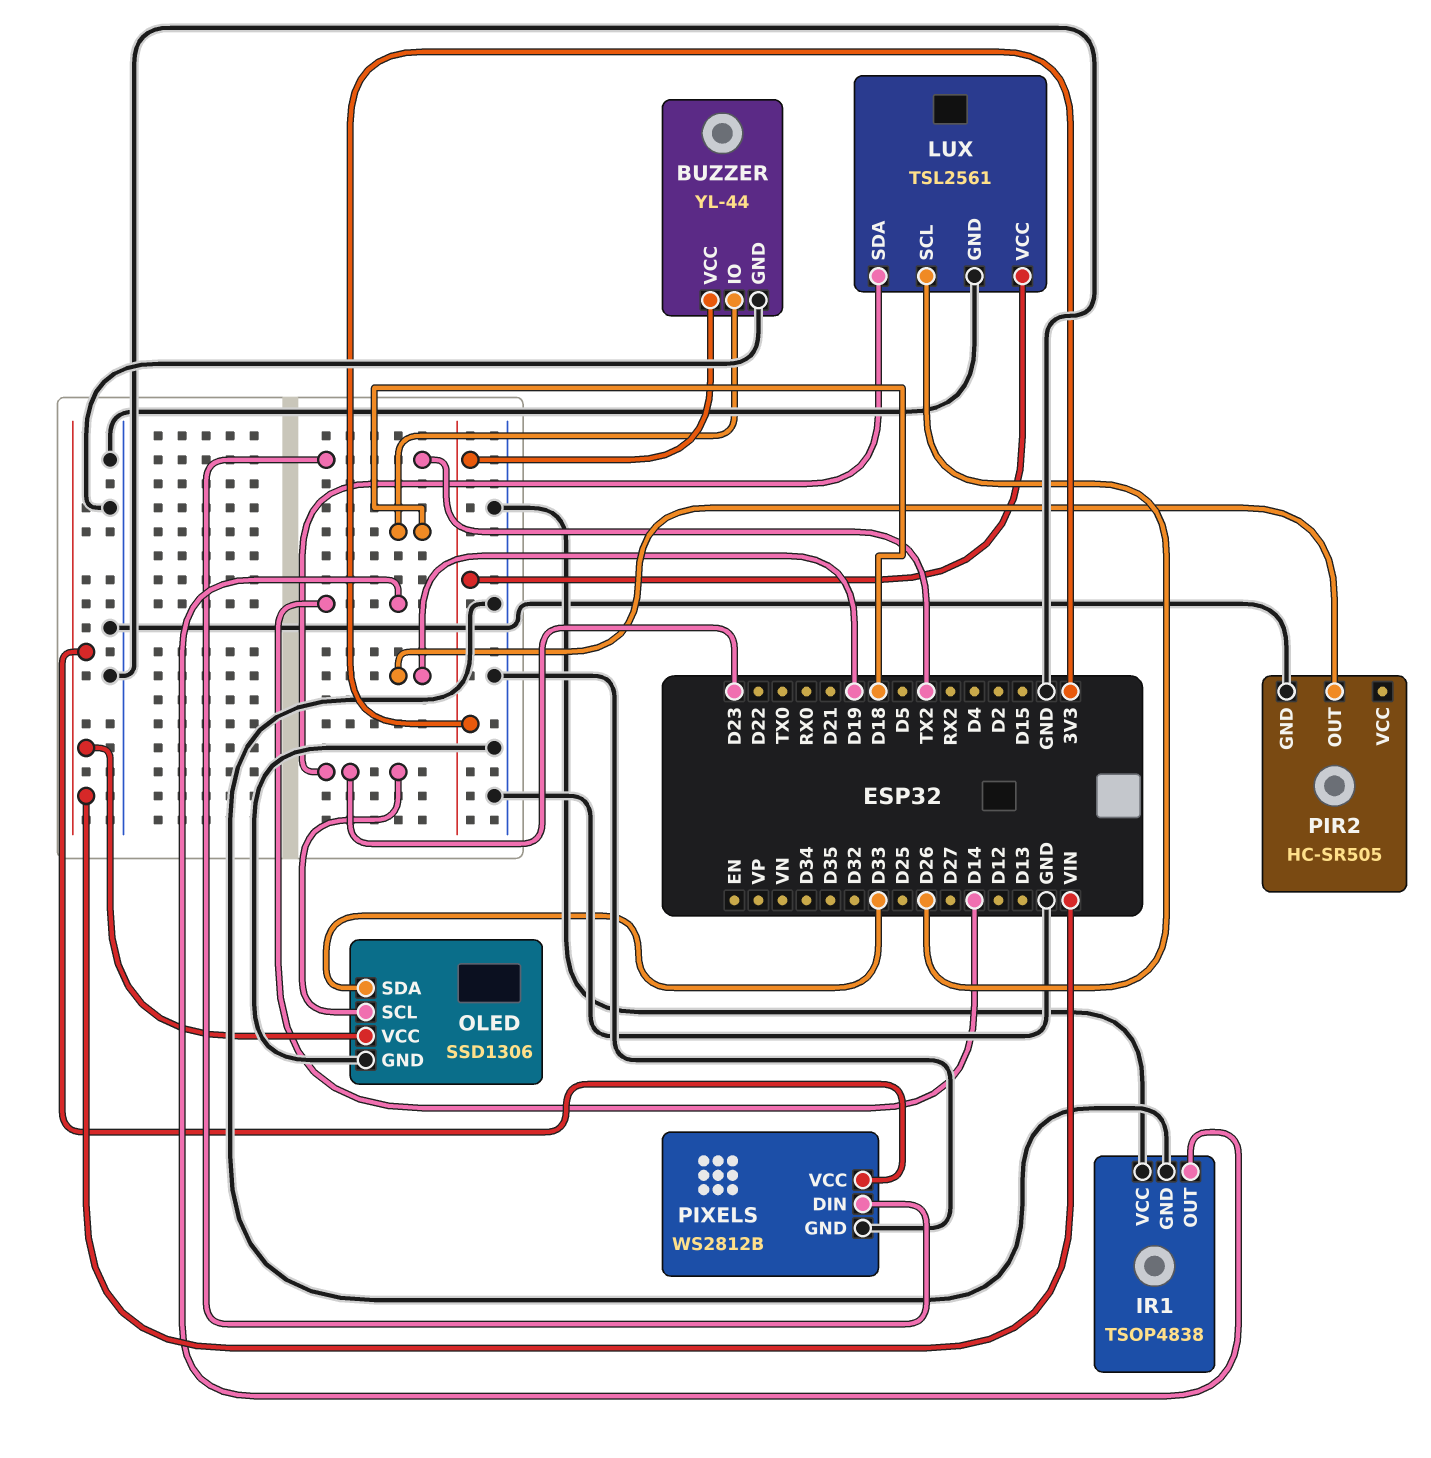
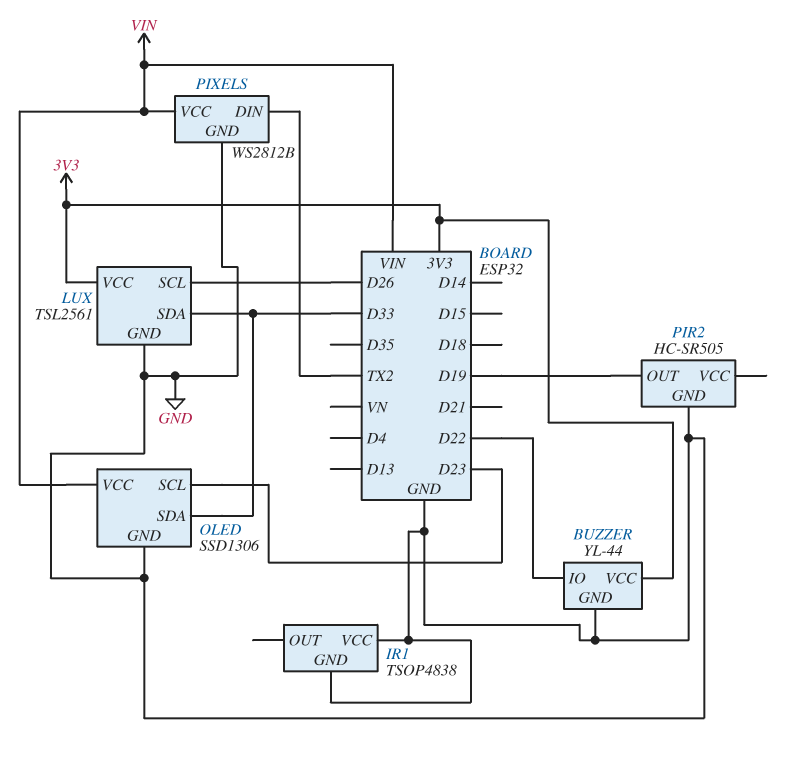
BUZZER pin IO: D18 -> D22
IR1 pin OUT: D14 -> none
LUX pin SDA: D23 -> D33

